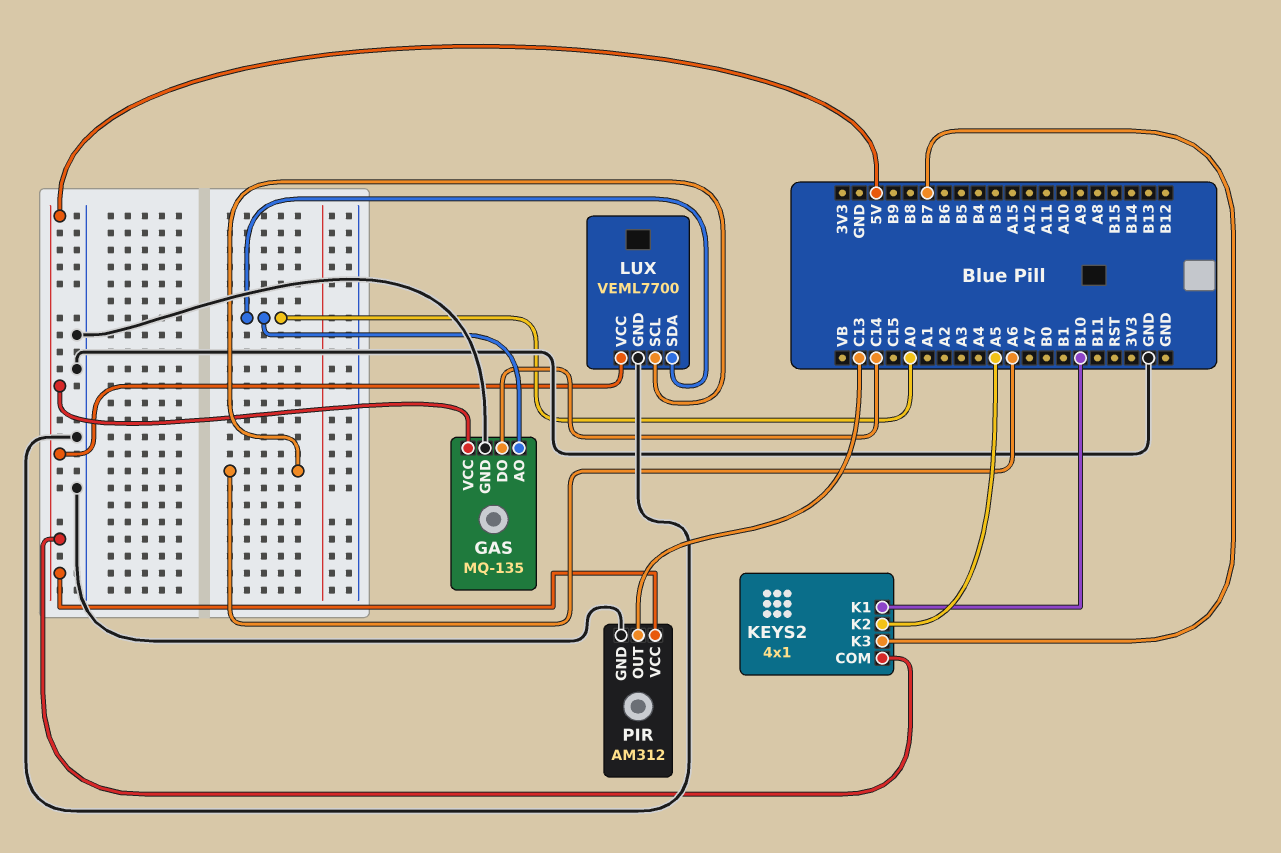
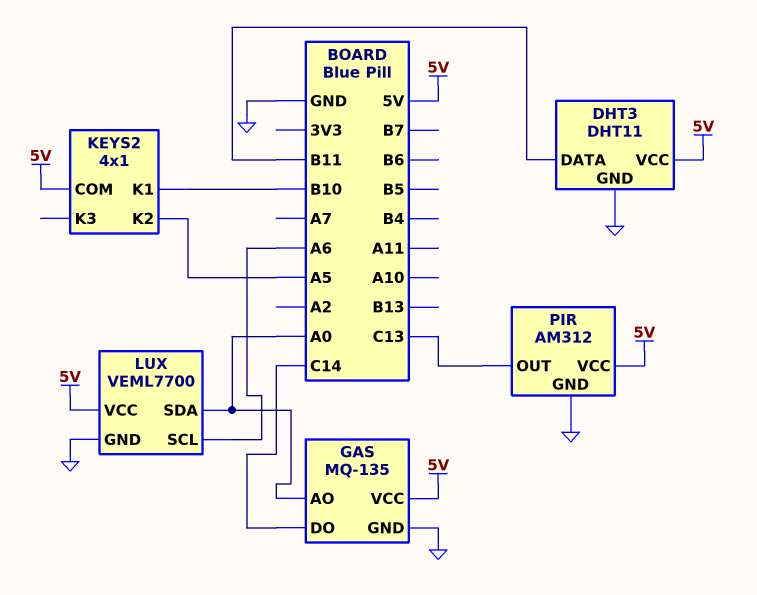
DHT3: none -> DHT11
DHT3 pin DATA: none -> B11
DHT3 pin GND: none -> GND
DHT3 pin VCC: none -> 5V
KEYS2 pin K3: B7 -> none

